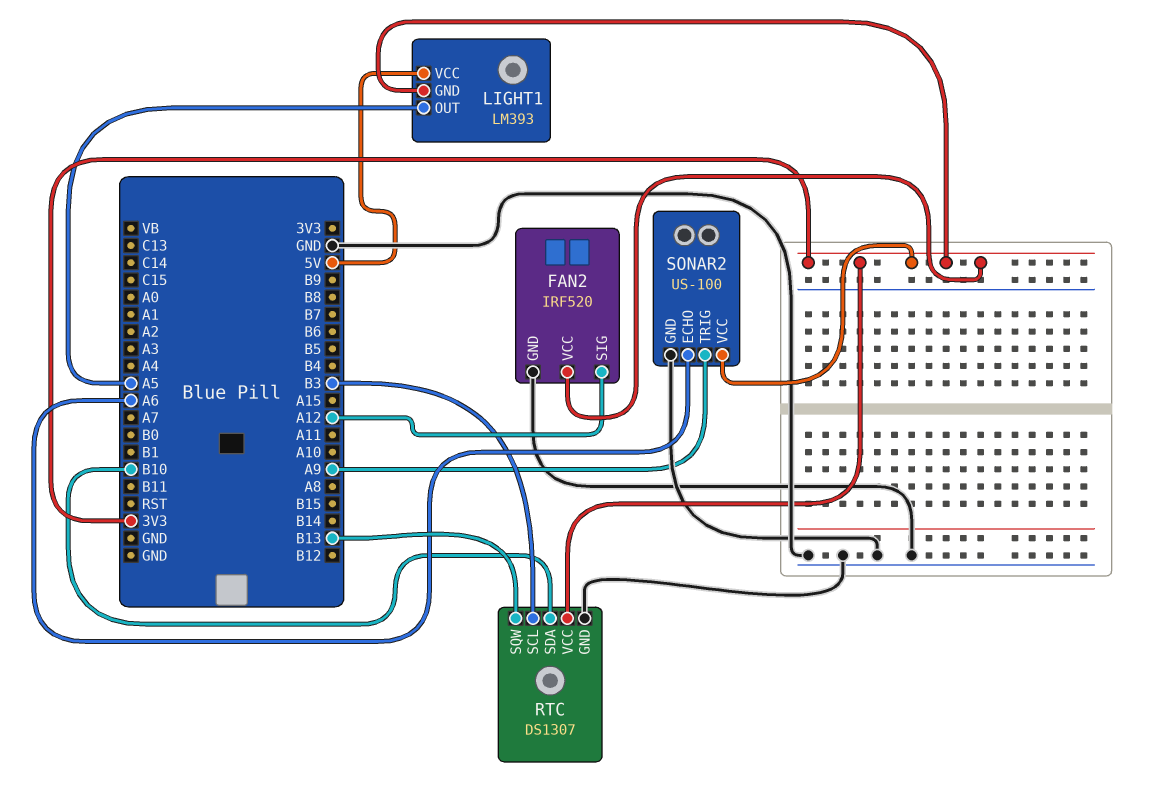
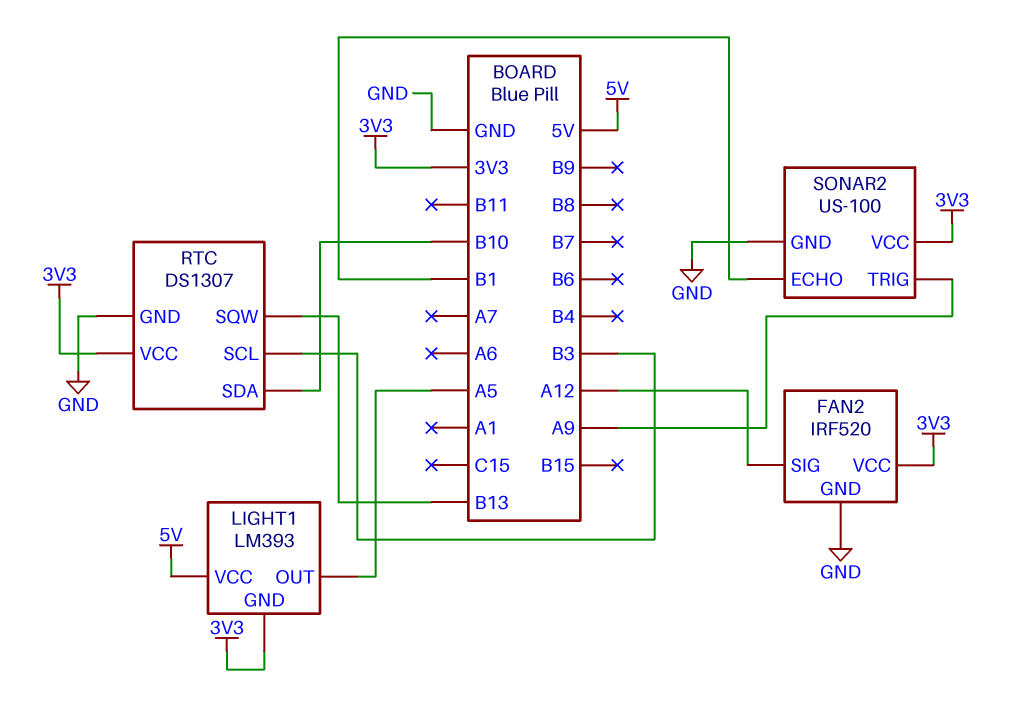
SONAR2 pin ECHO: A6 -> B1

